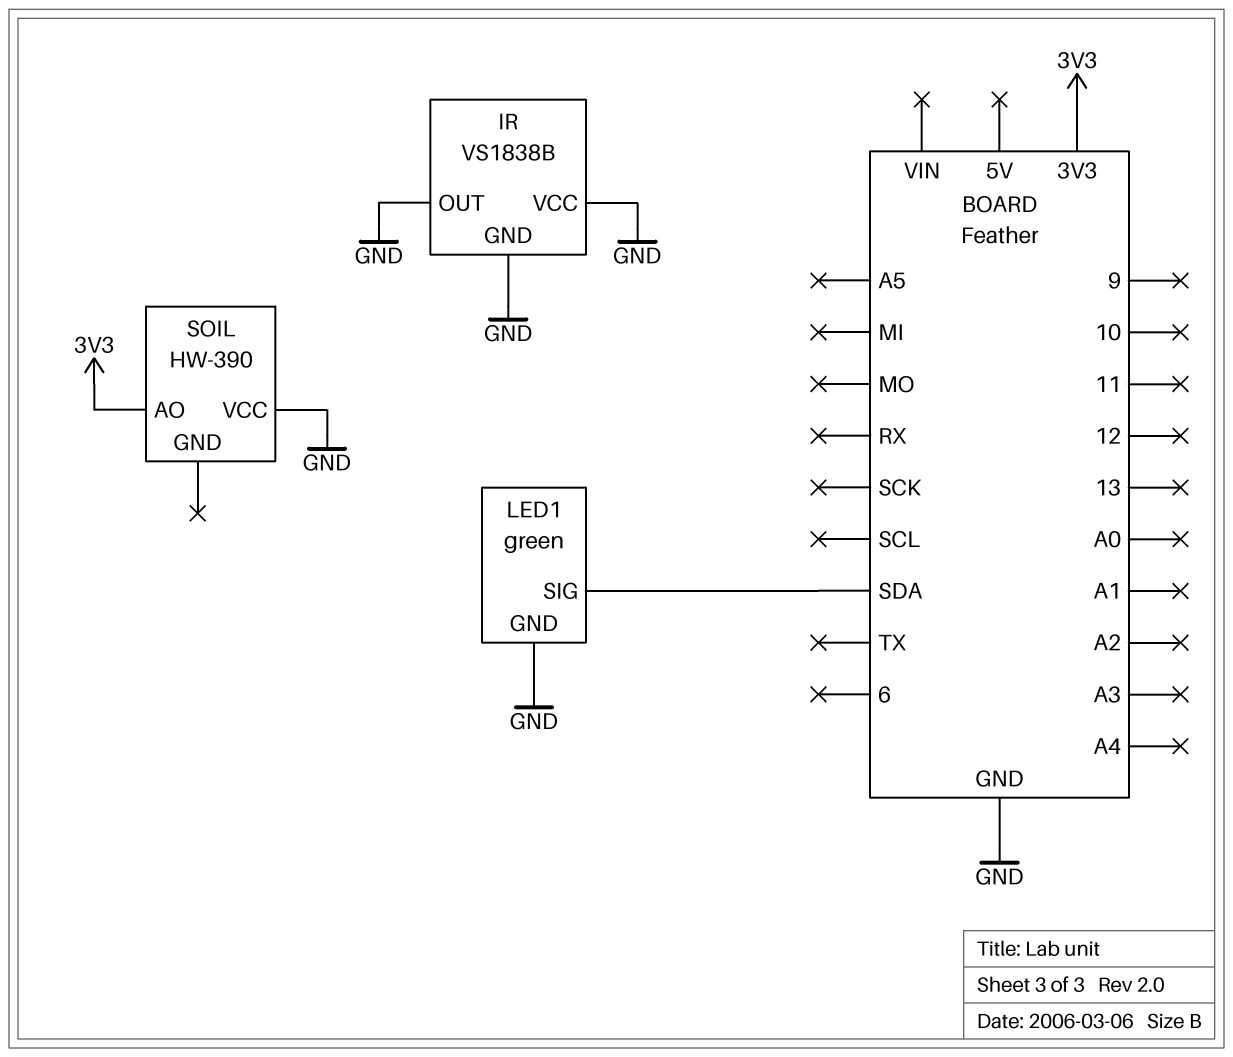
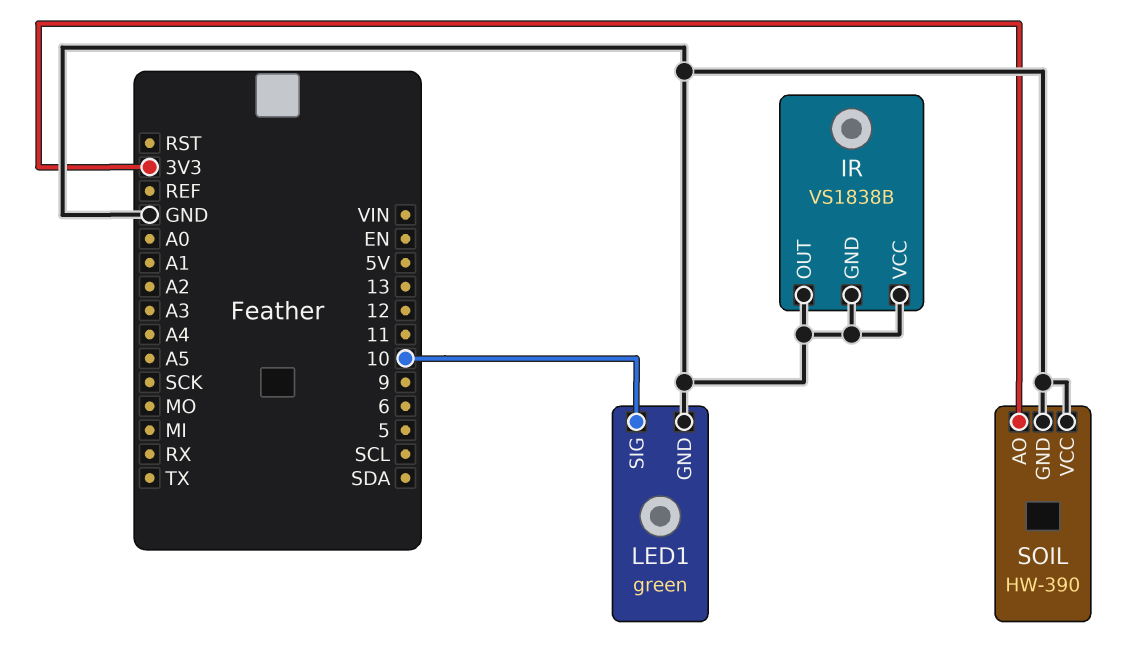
LED1 pin SIG: SDA -> 10
SOIL pin GND: none -> GND

